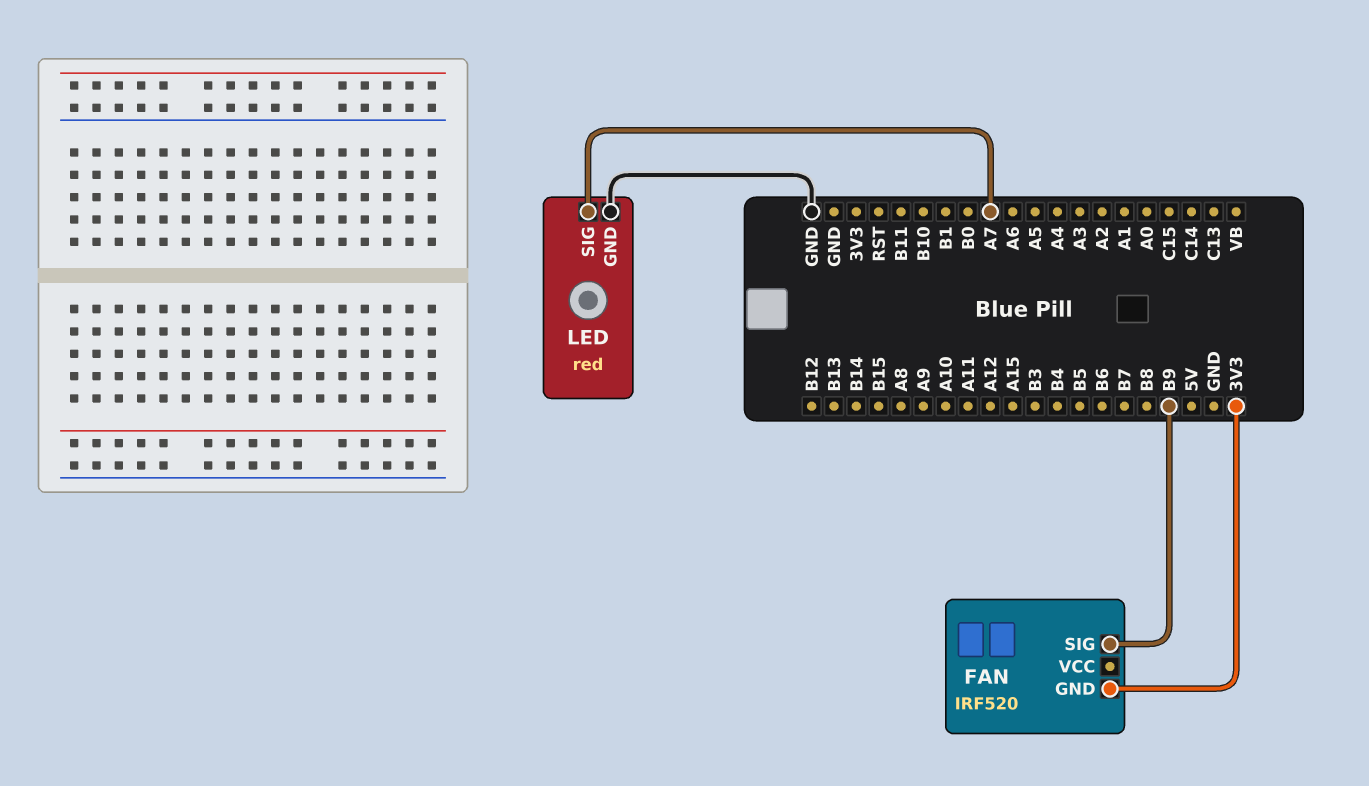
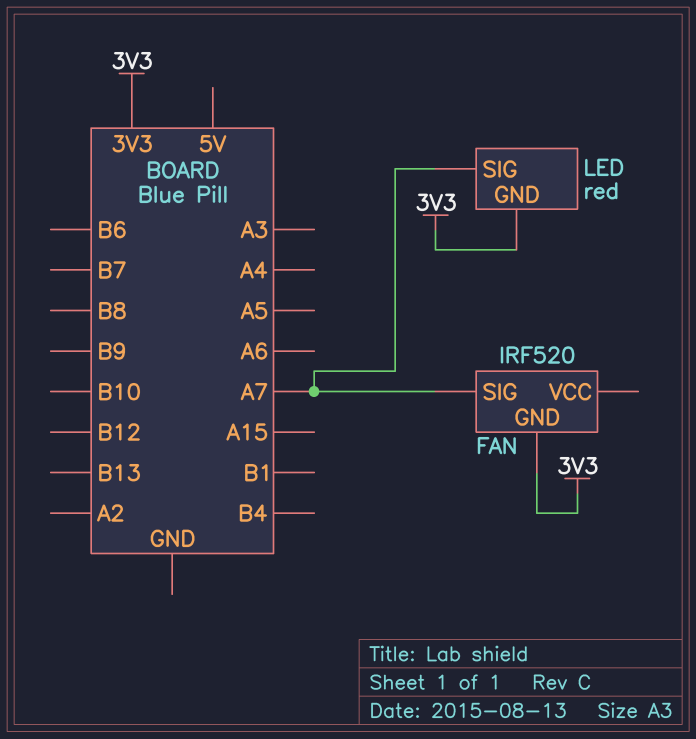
FAN pin SIG: B9 -> A7
LED pin GND: GND -> 3V3

